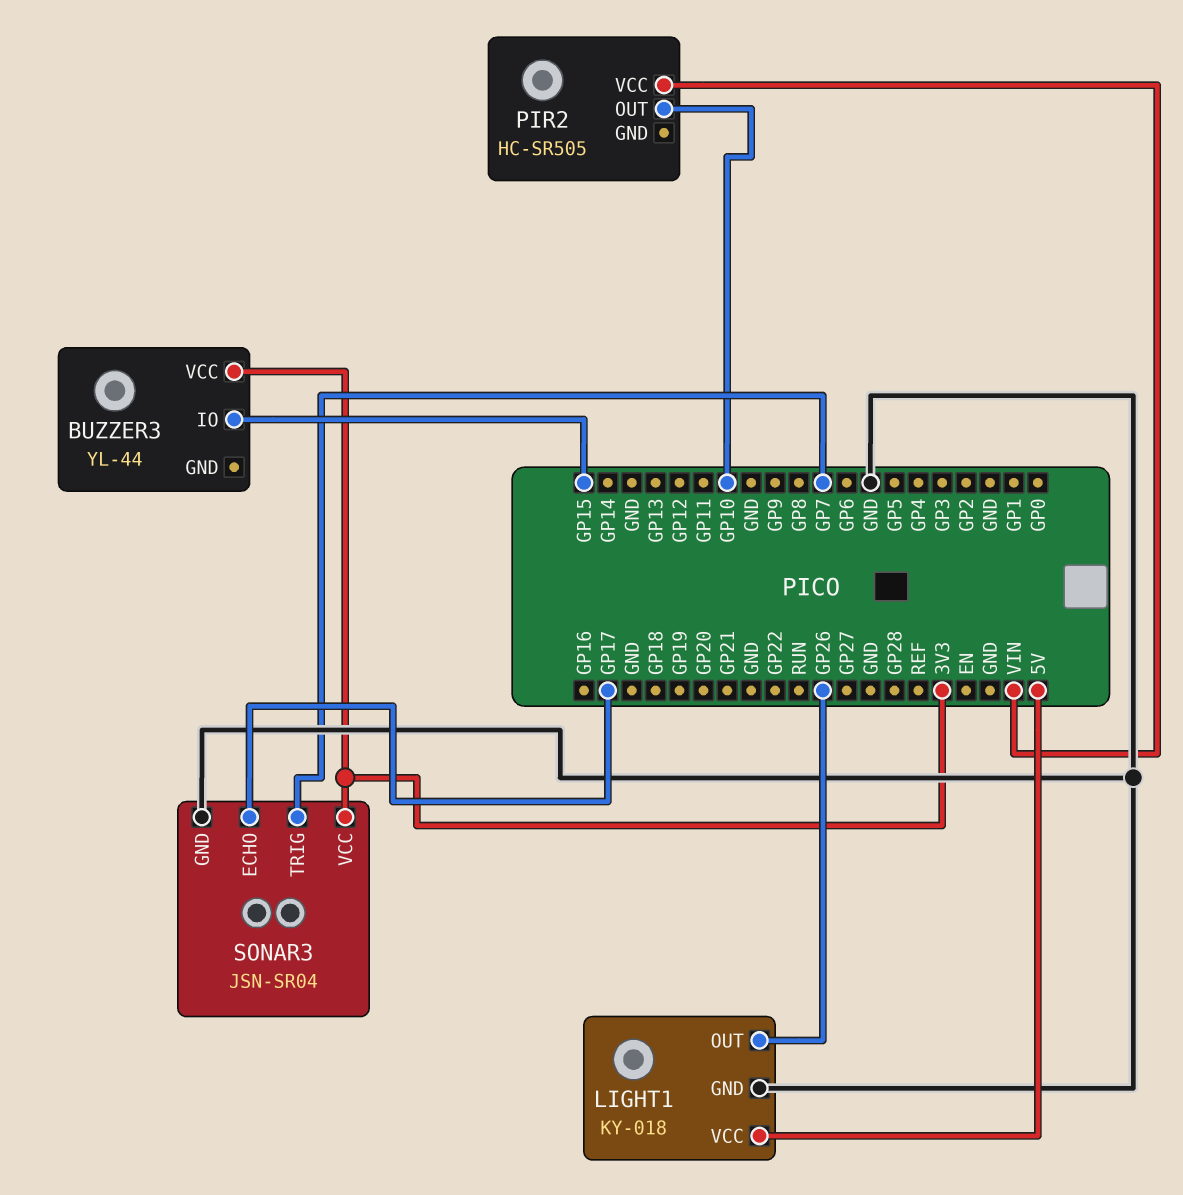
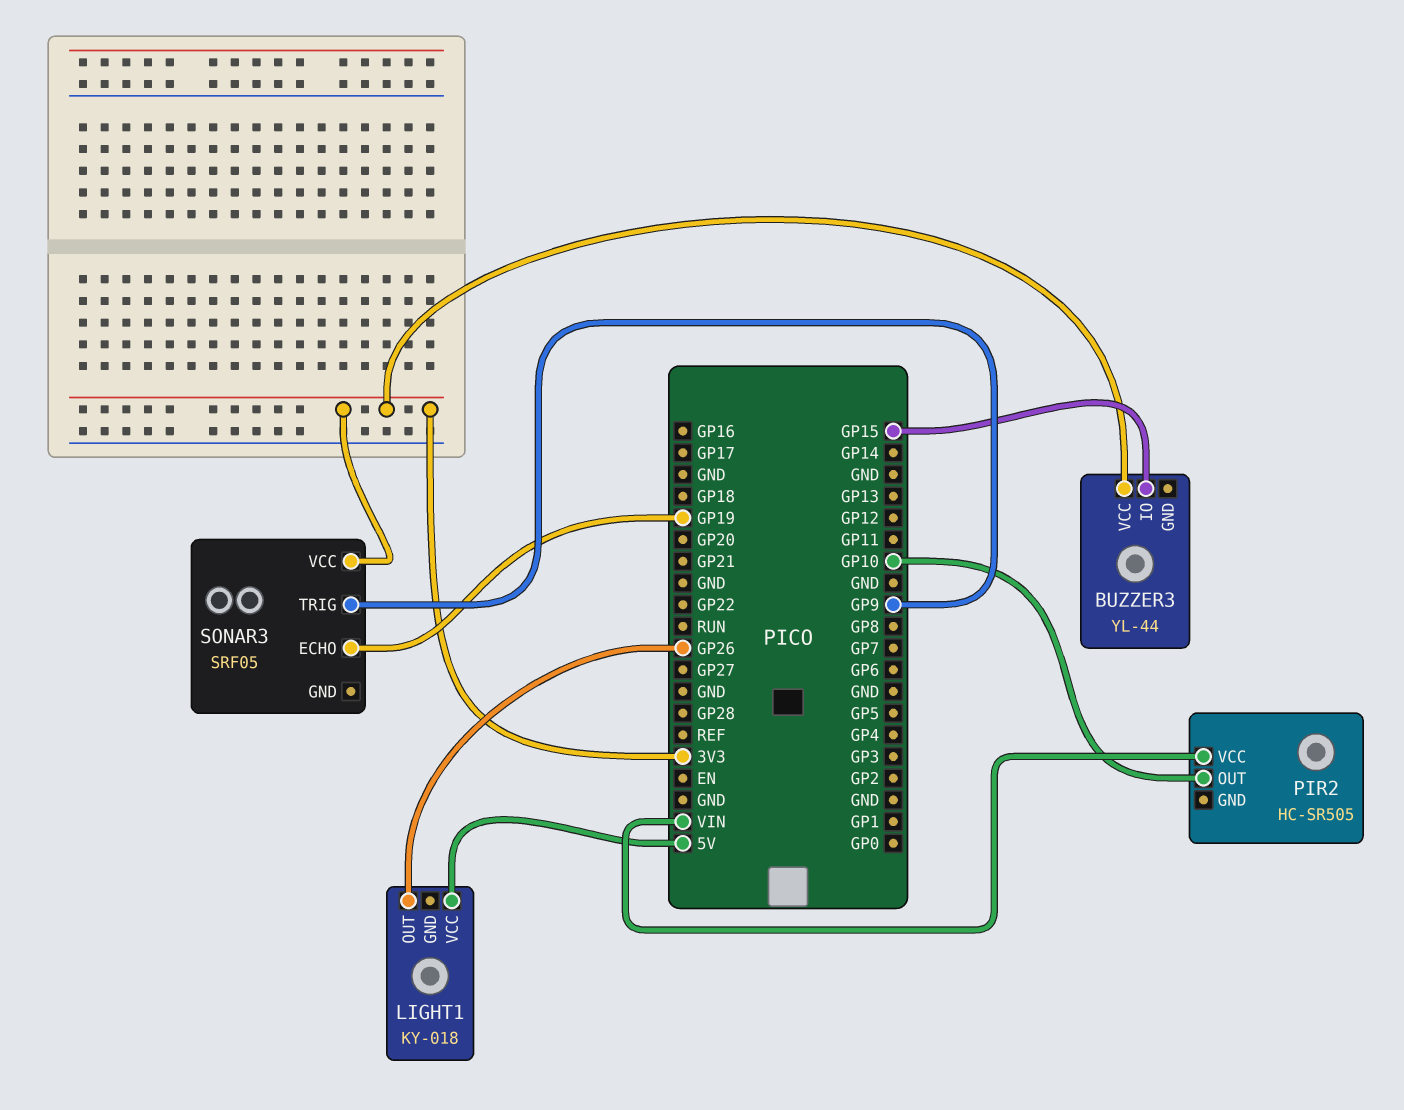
LIGHT1 pin GND: GND -> none
SONAR3: JSN-SR04 -> SRF05
SONAR3 pin ECHO: GP17 -> GP19
SONAR3 pin GND: GND -> none
SONAR3 pin TRIG: GP7 -> GP9

